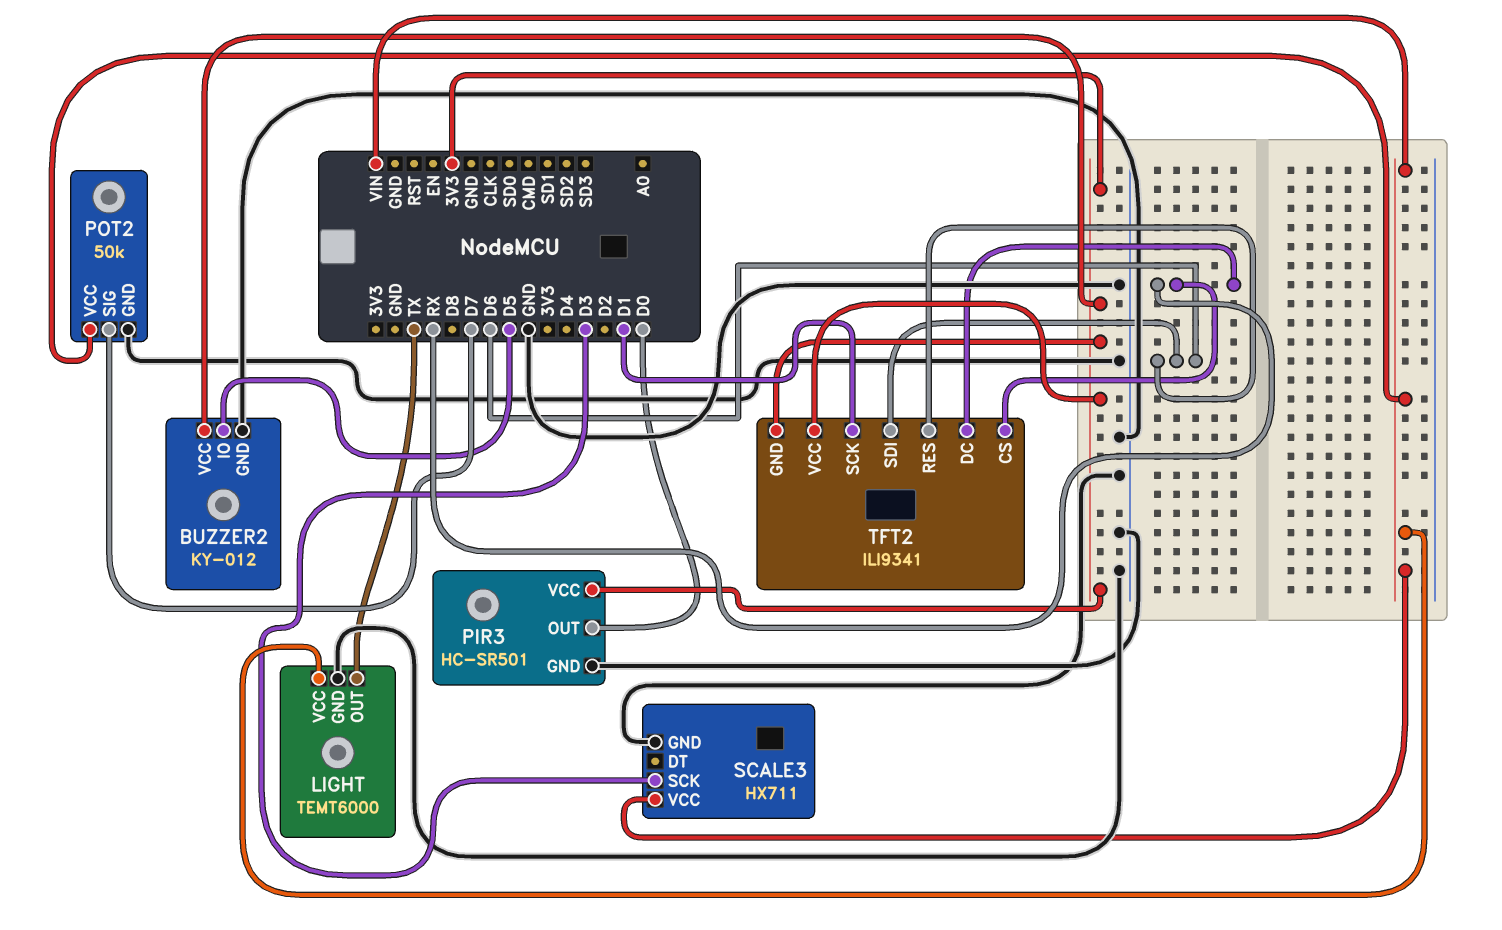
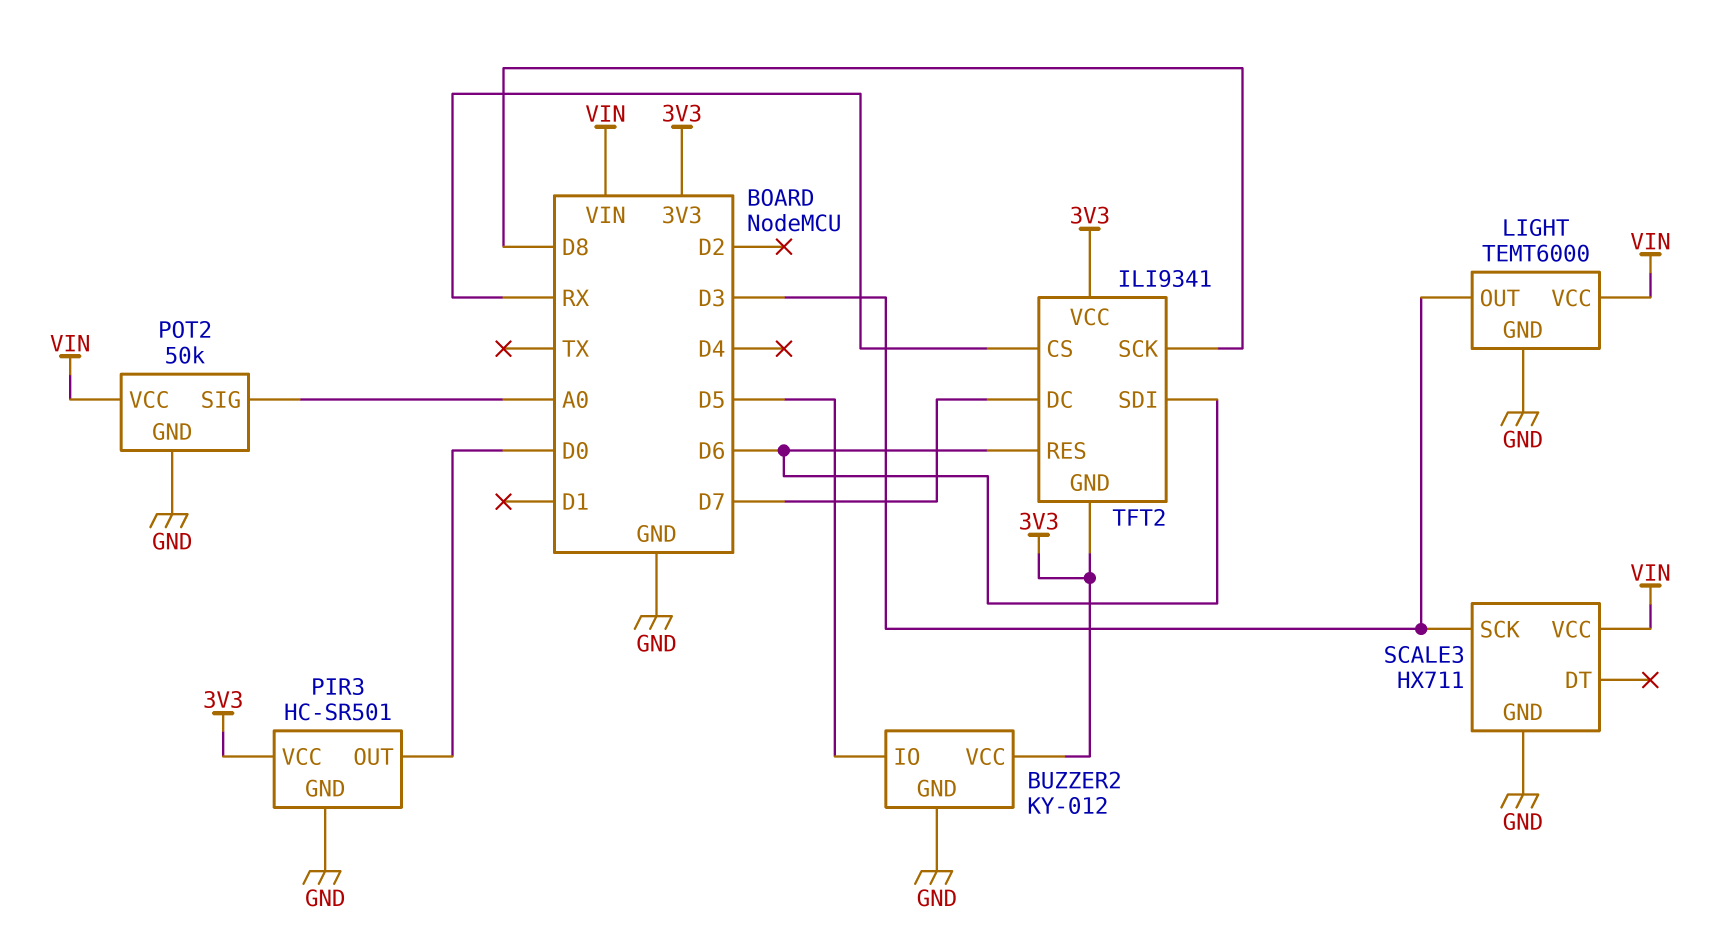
LIGHT pin OUT: TX -> D3
POT2 pin SIG: D7 -> A0
TFT2 pin DC: RX -> D7
TFT2 pin SCK: D1 -> D8

